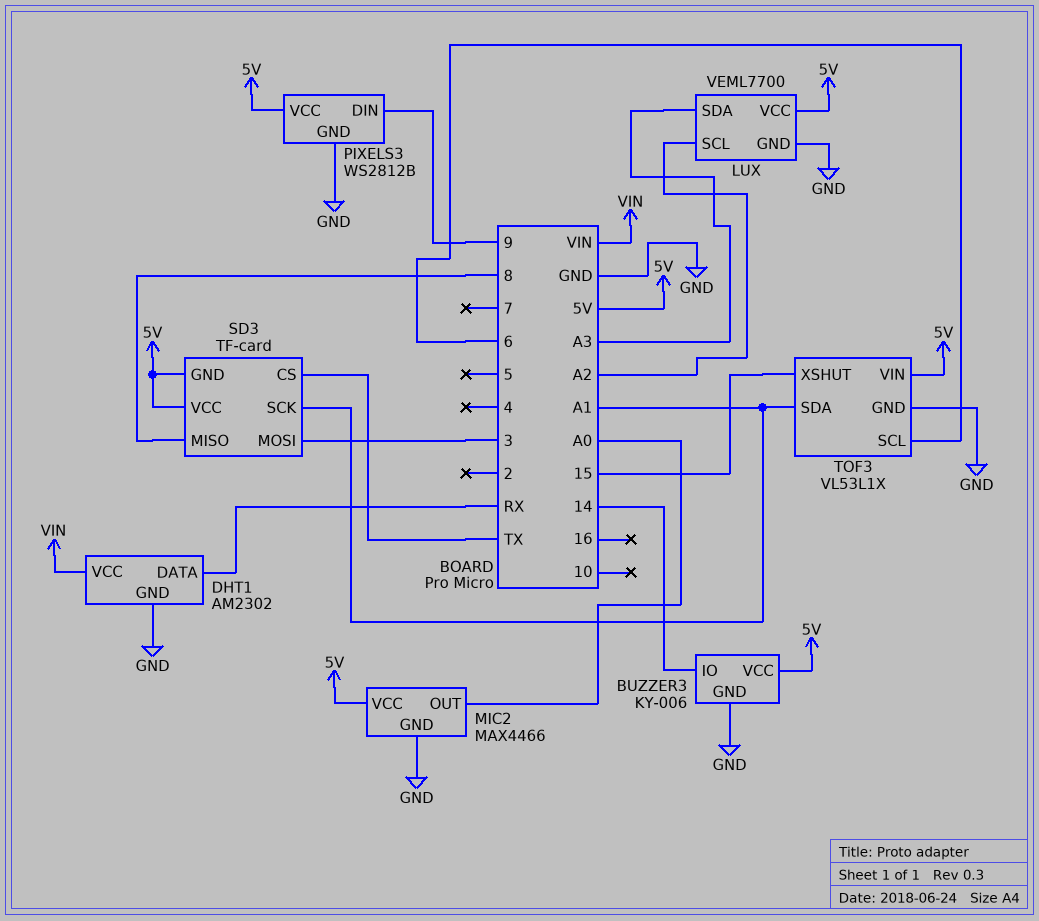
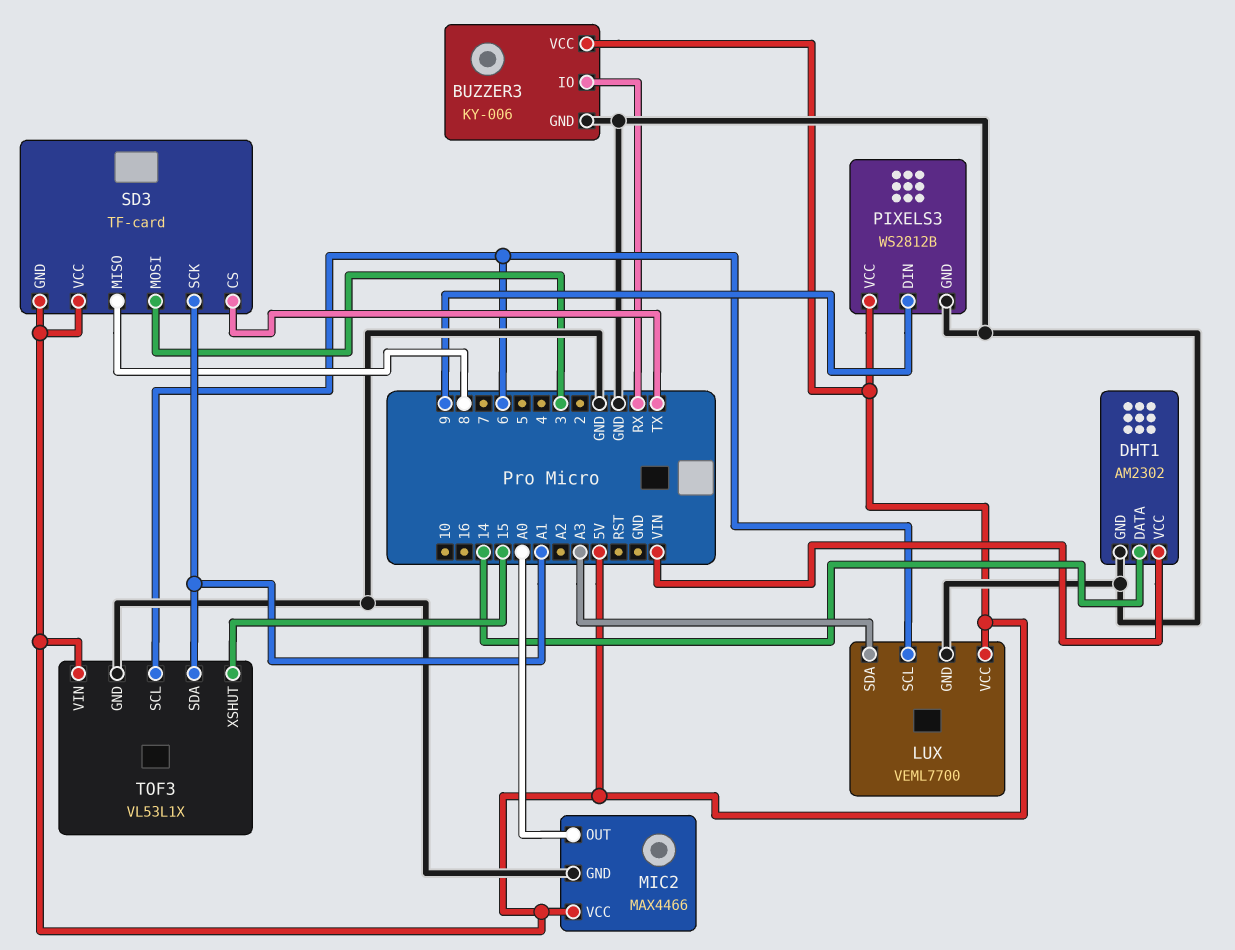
BUZZER3 pin IO: 14 -> RX
DHT1 pin DATA: RX -> 14
LUX pin SCL: A2 -> 6

